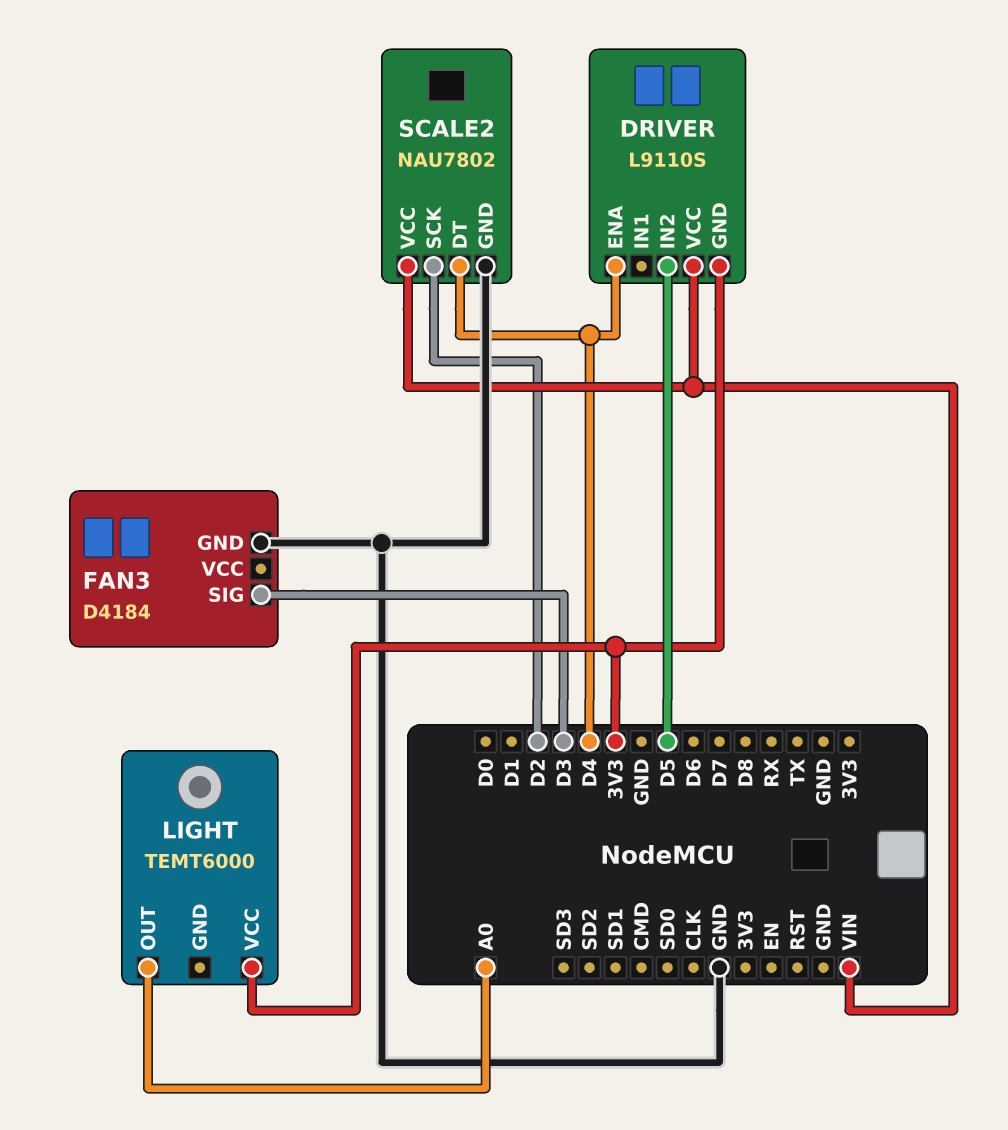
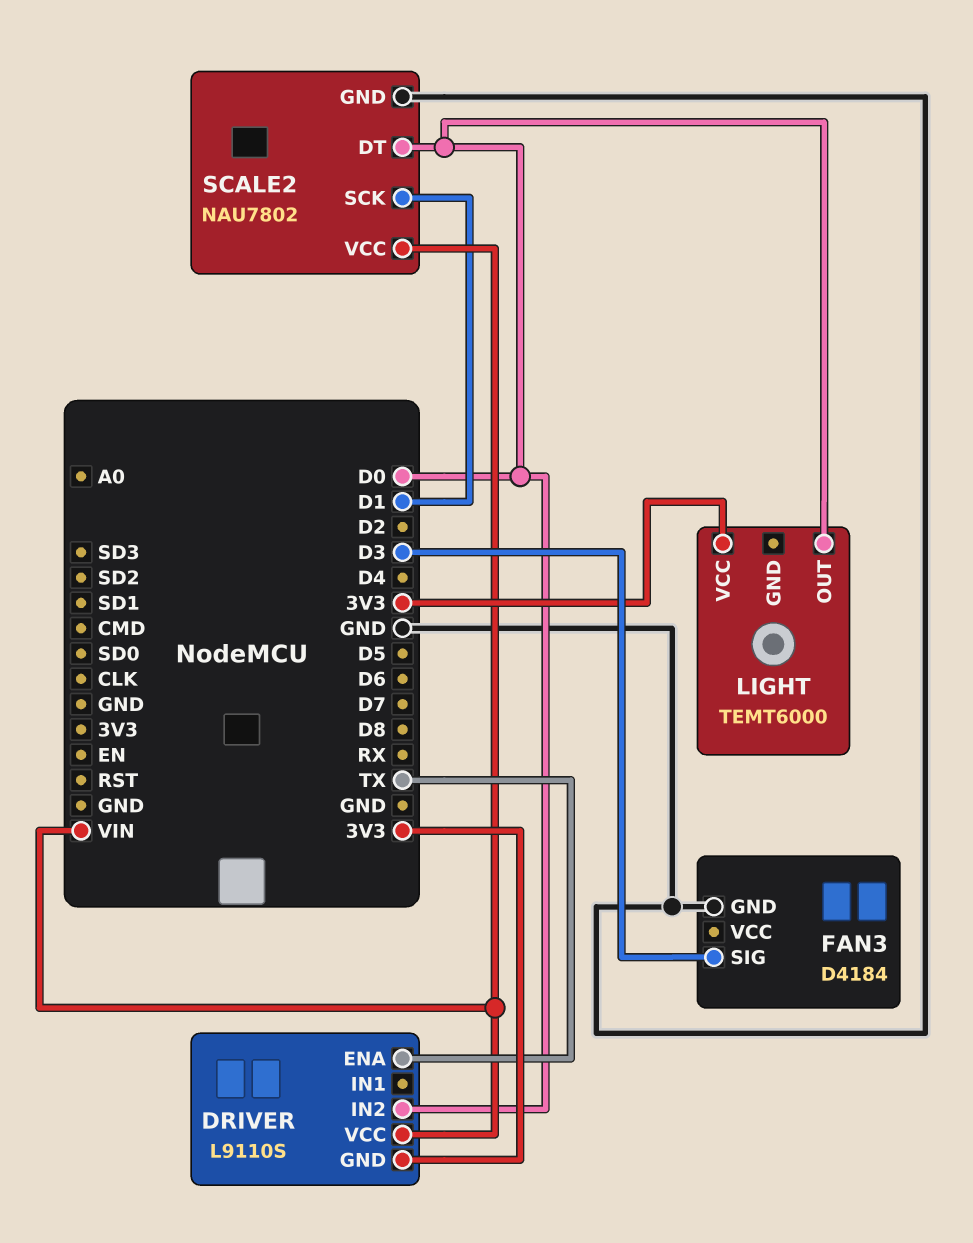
DRIVER pin ENA: D4 -> TX
DRIVER pin IN2: D5 -> D0
LIGHT pin OUT: A0 -> D0
SCALE2 pin DT: D4 -> D0
SCALE2 pin SCK: D2 -> D1

